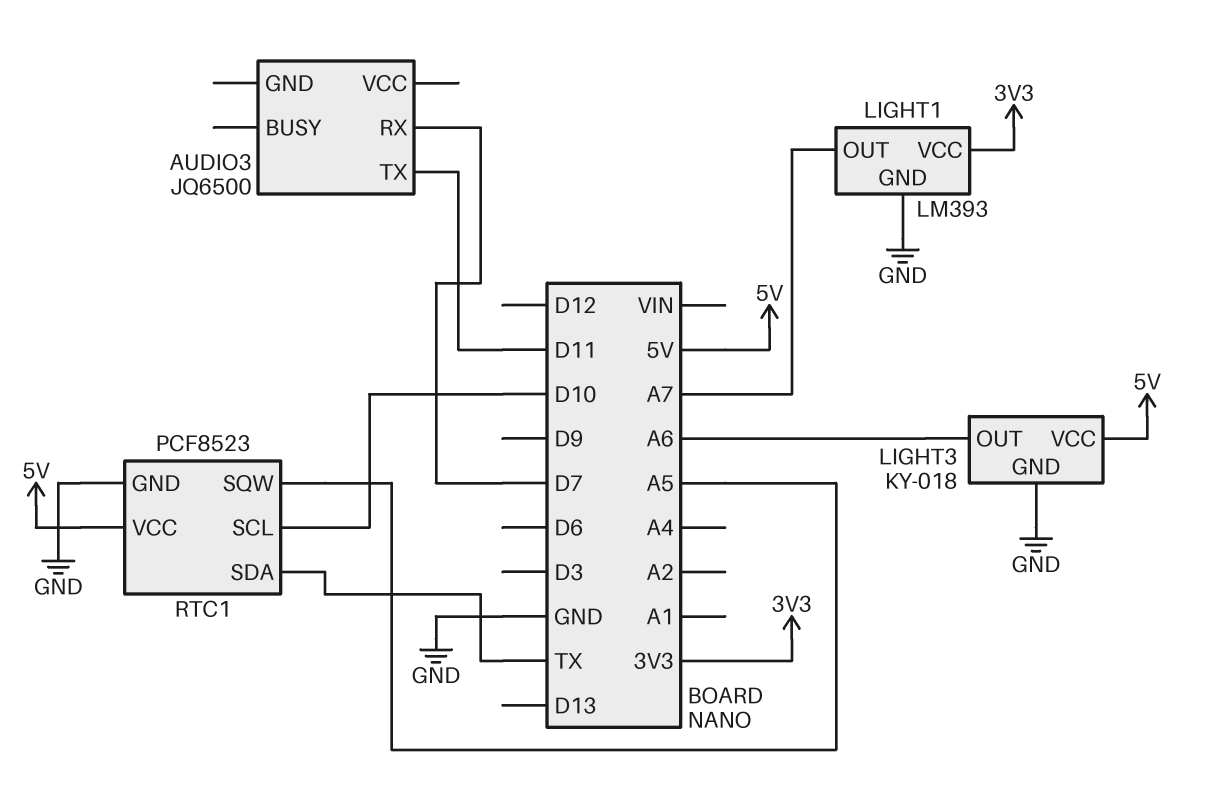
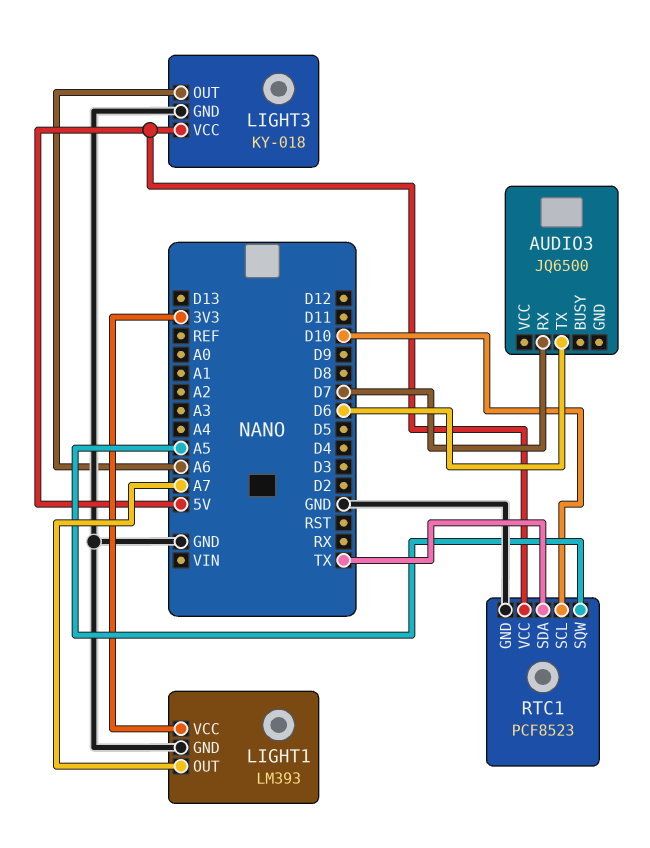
AUDIO3 pin TX: D11 -> D6

